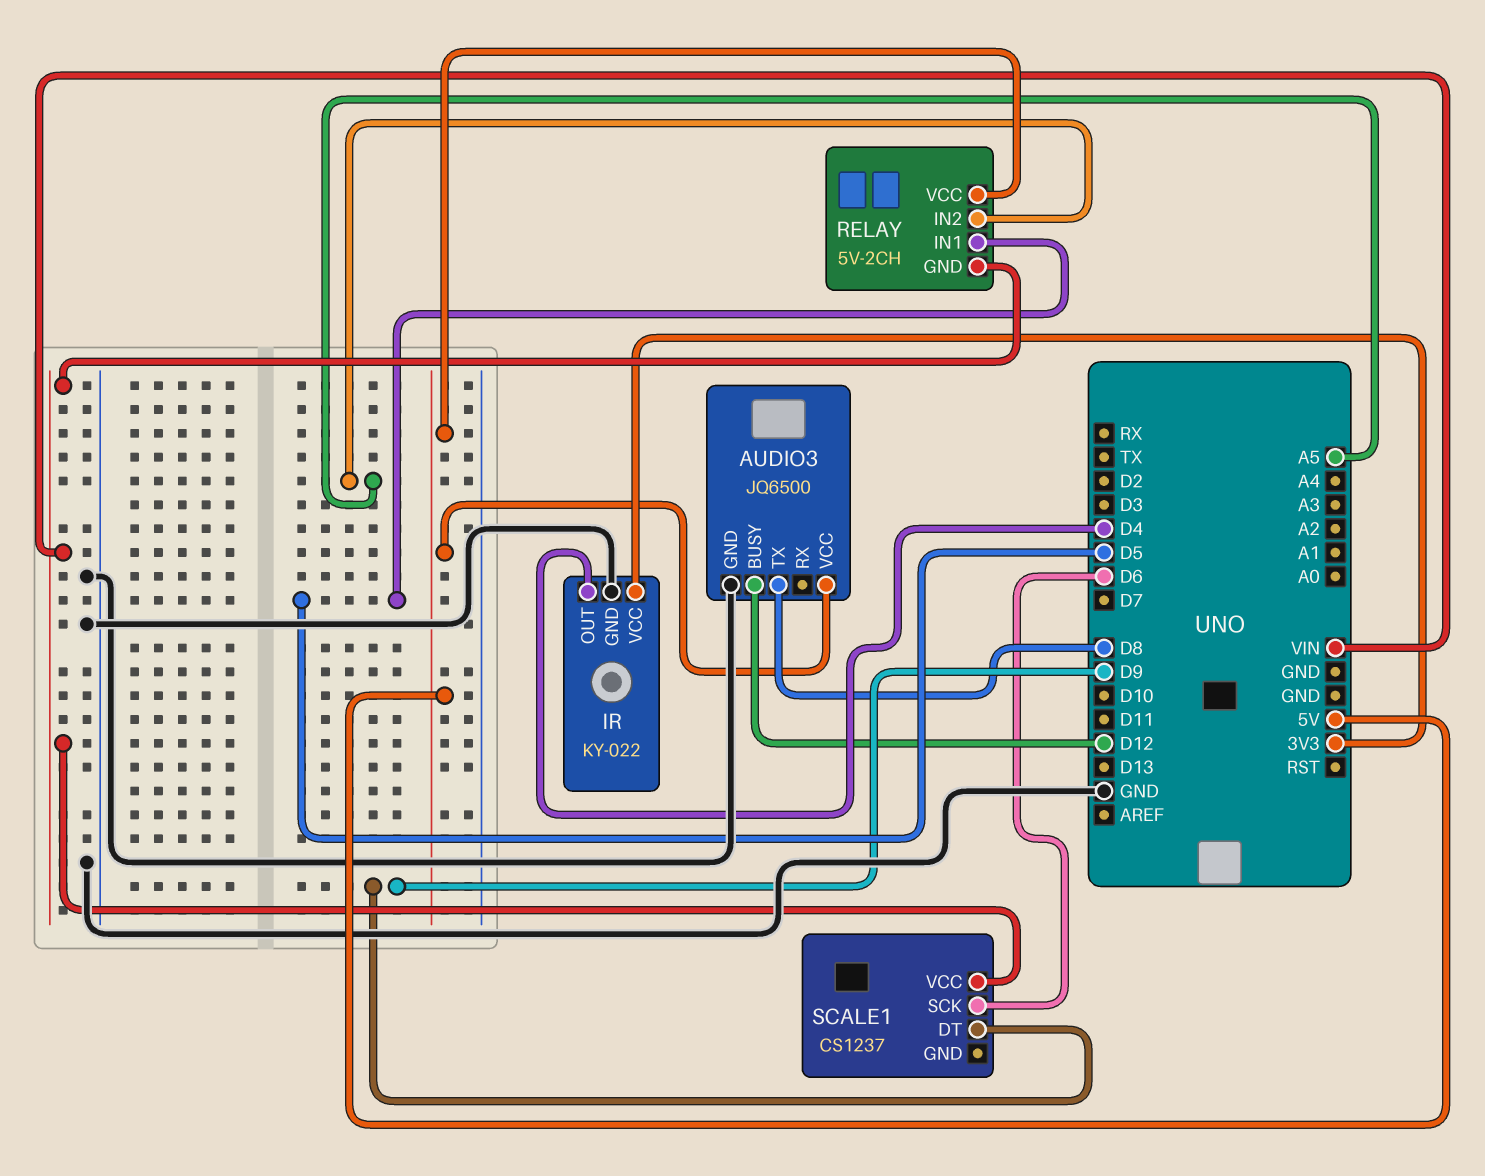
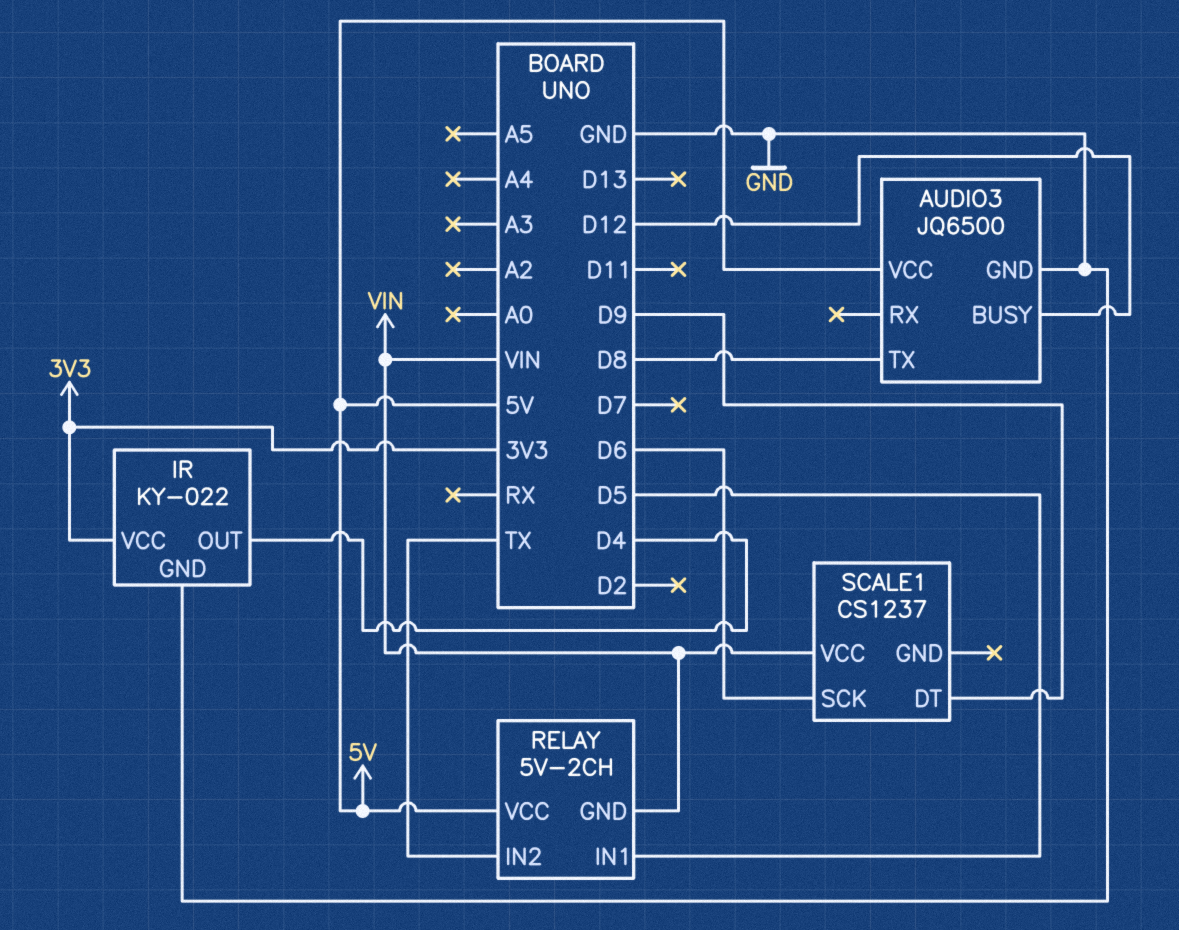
RELAY pin IN2: A5 -> TX

